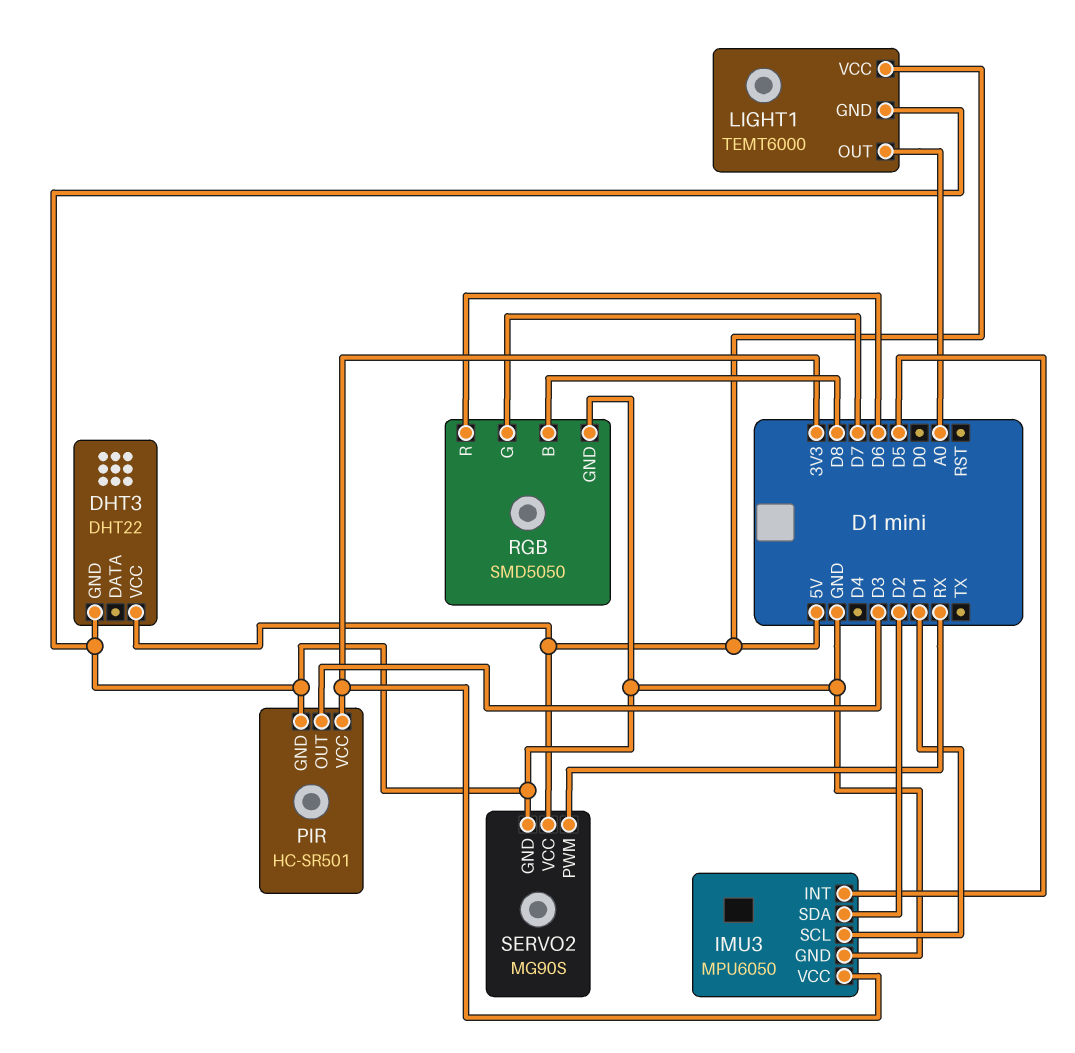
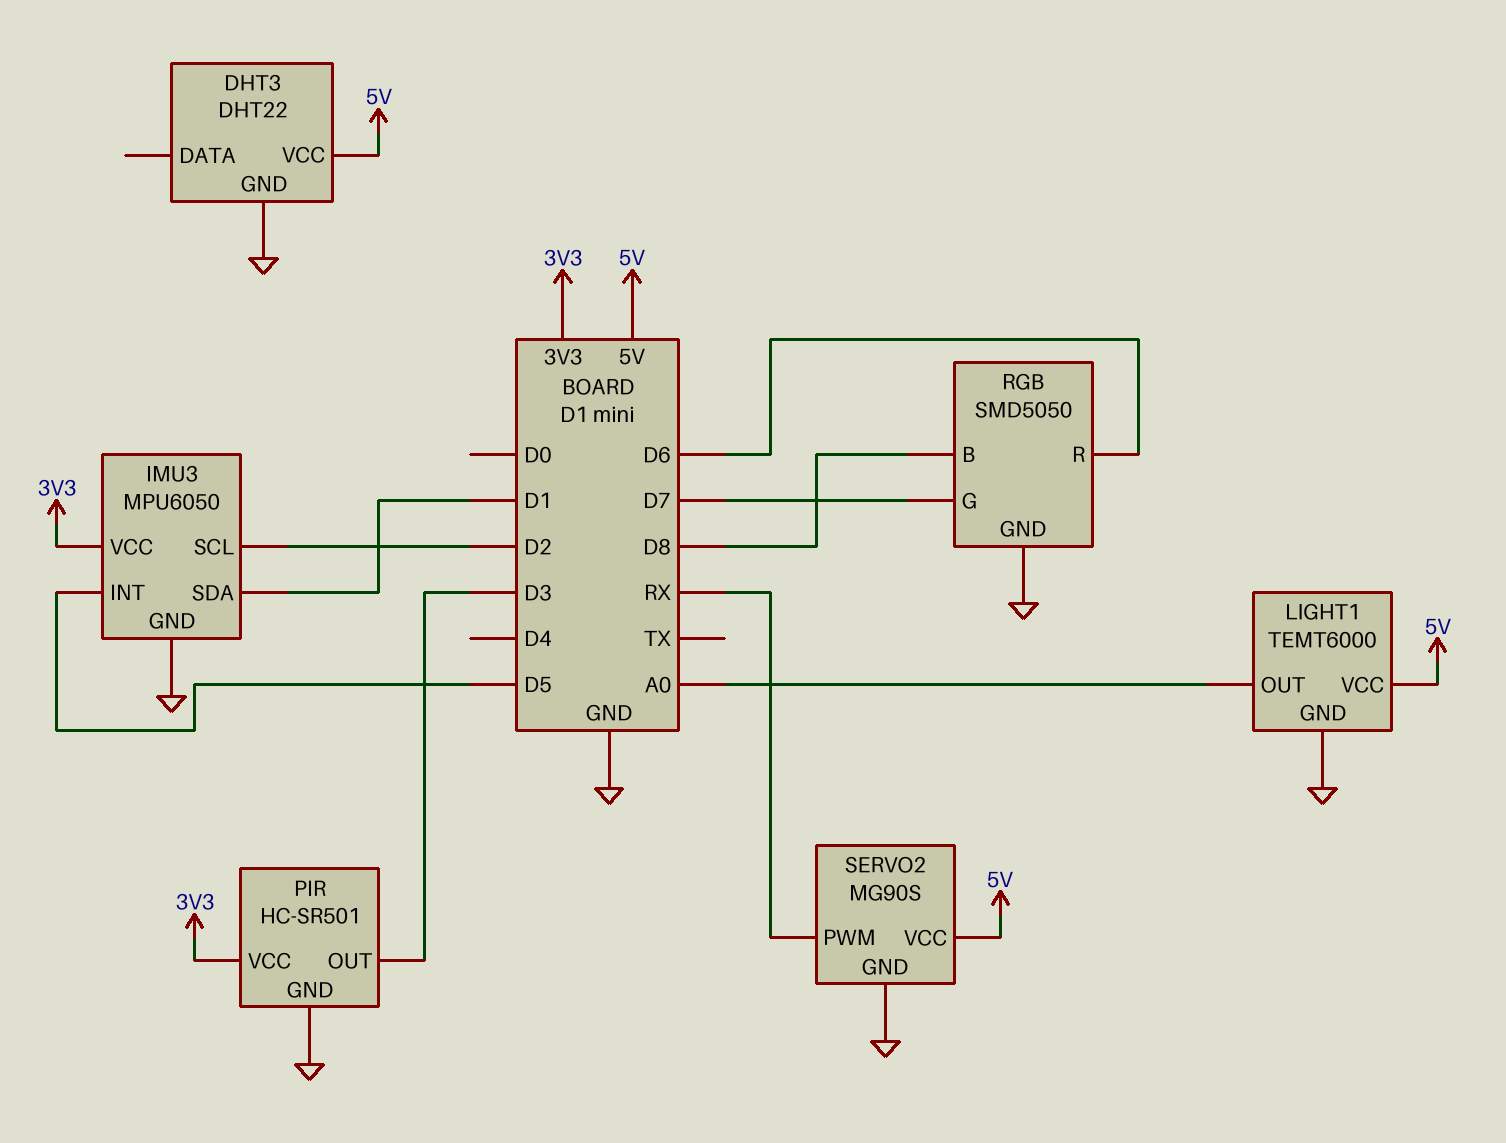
IMU3 pin SCL: D1 -> D2
IMU3 pin SDA: D2 -> D1

